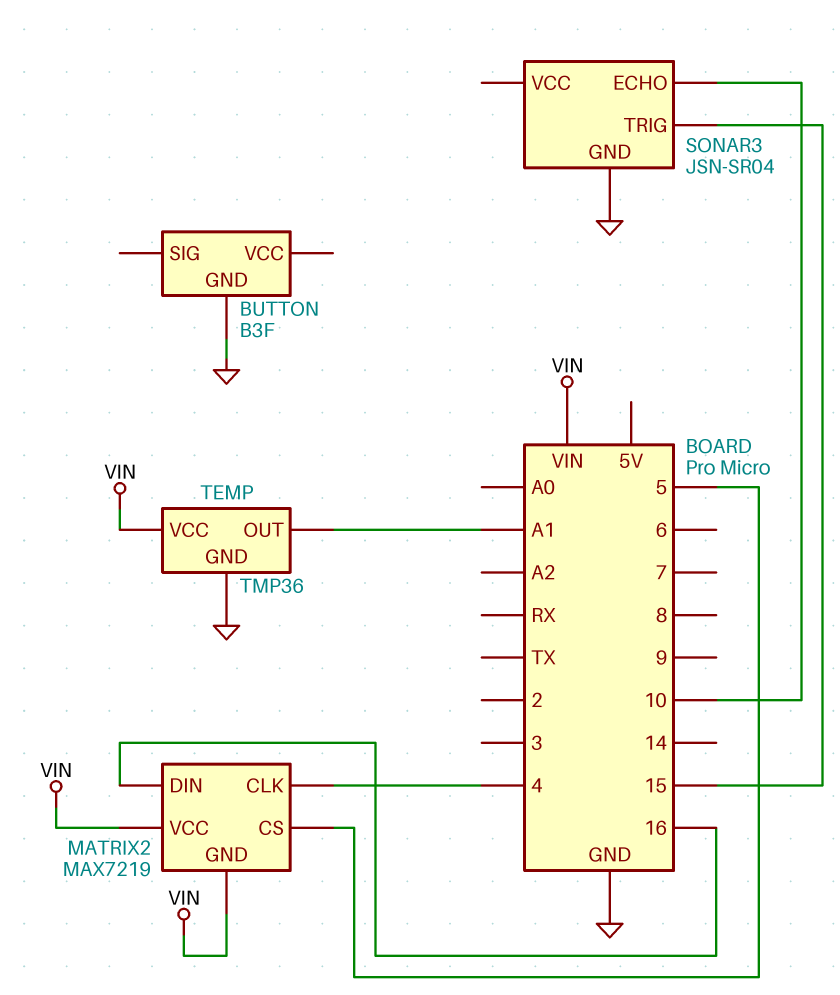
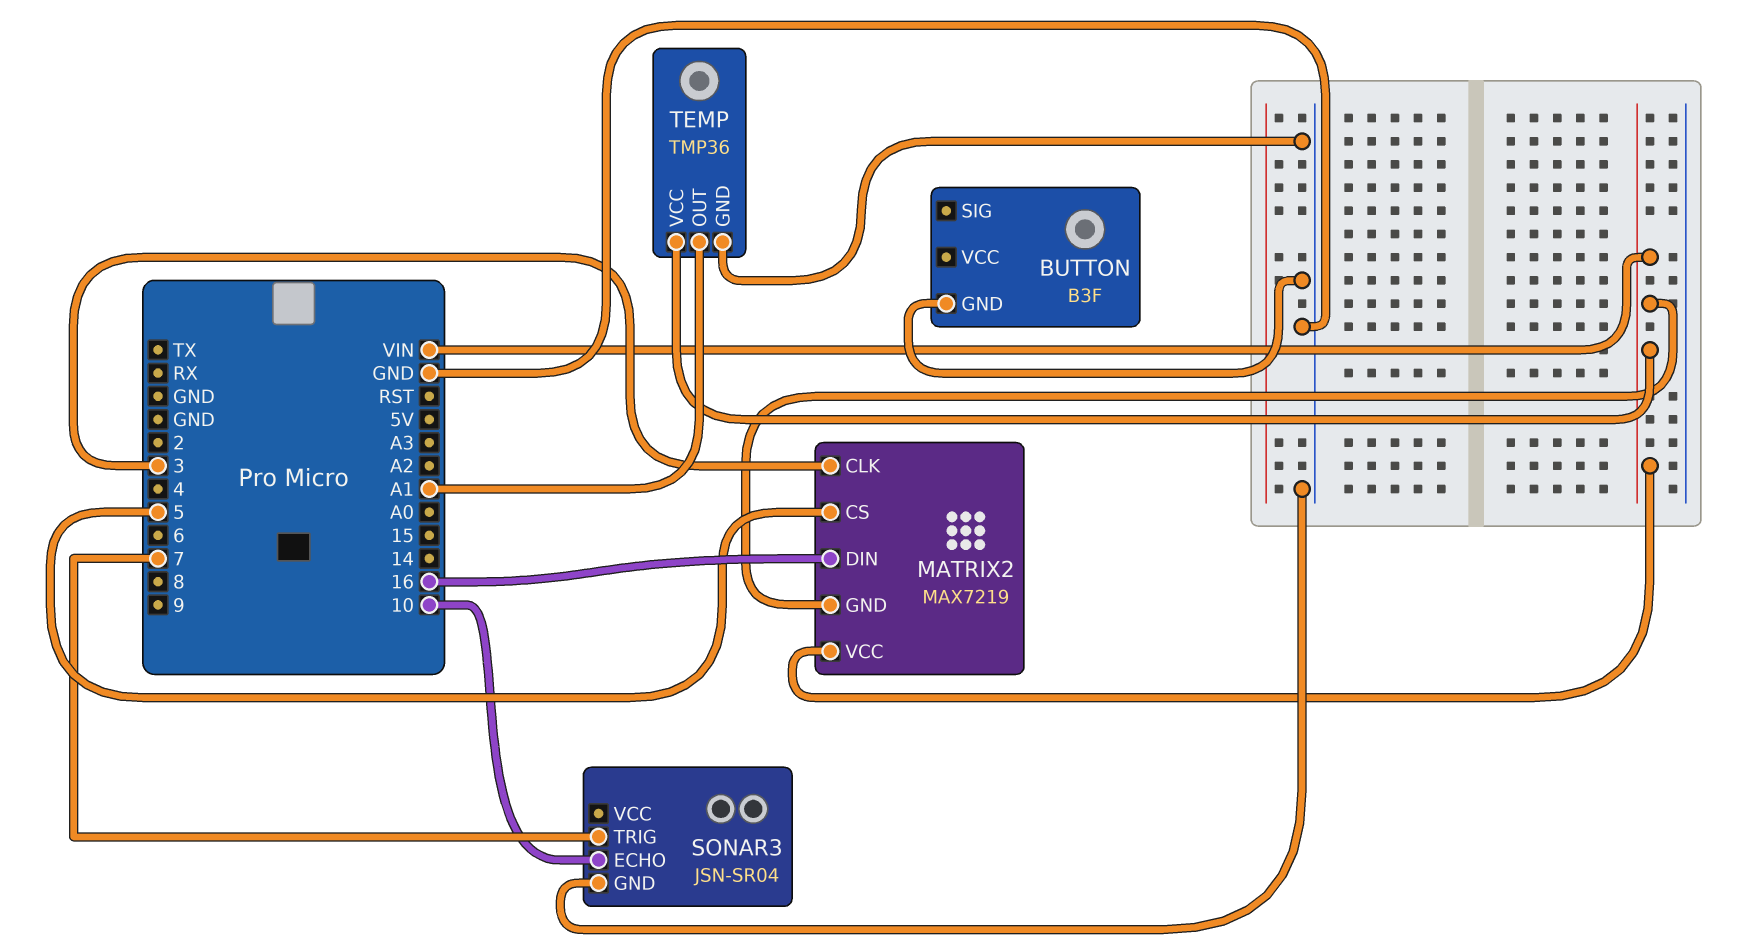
MATRIX2 pin CLK: 4 -> 3
SONAR3 pin TRIG: 15 -> 7

